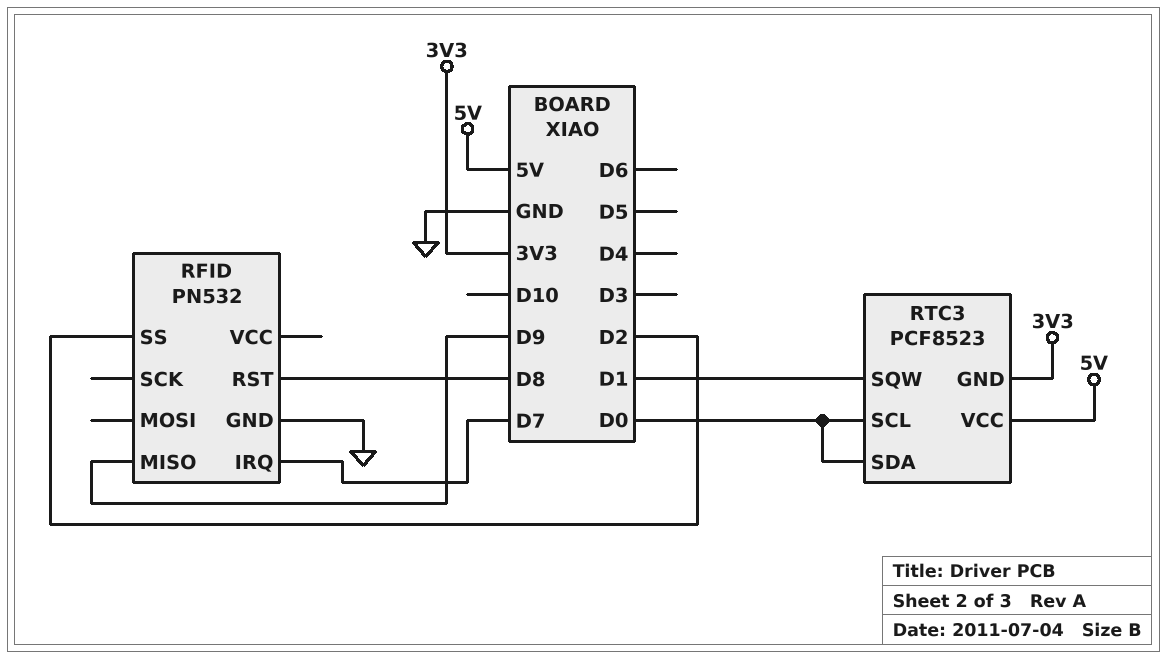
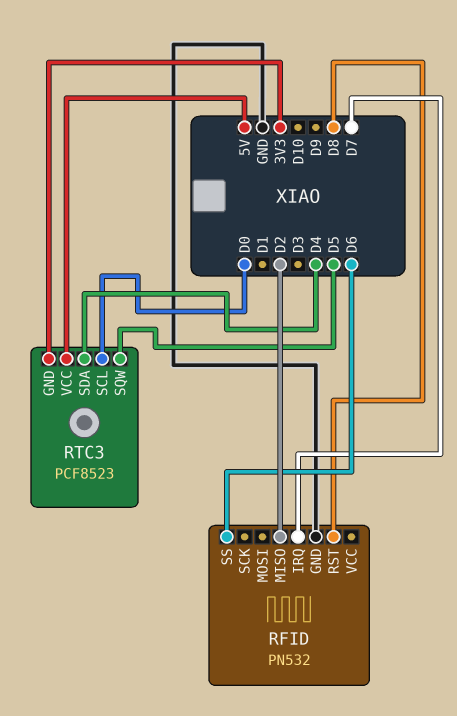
RFID pin MISO: D9 -> D2
RFID pin SS: D2 -> D6
RTC3 pin SDA: D0 -> D4
RTC3 pin SQW: D1 -> D5

